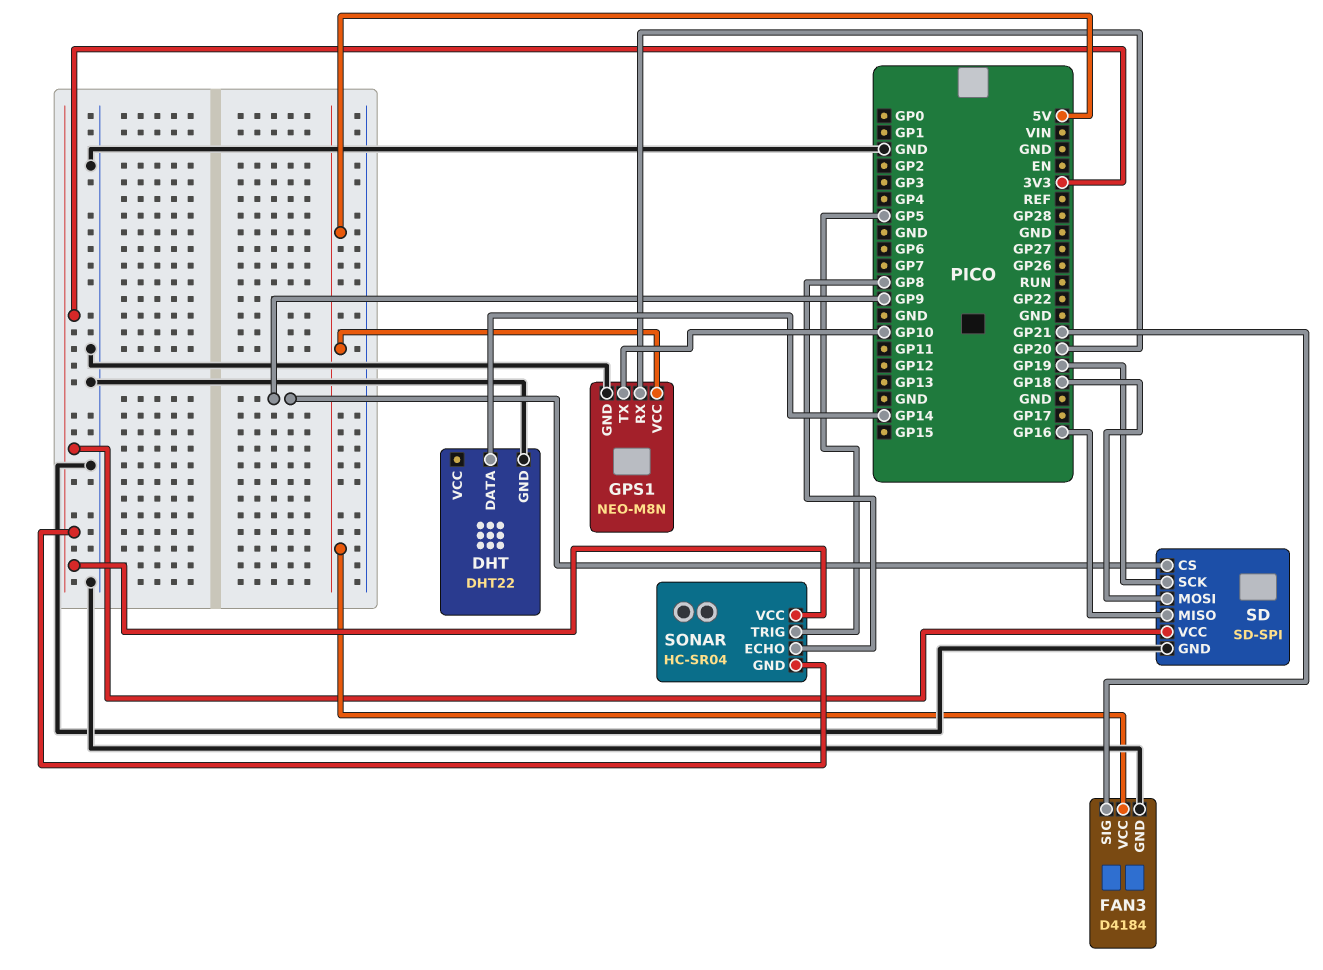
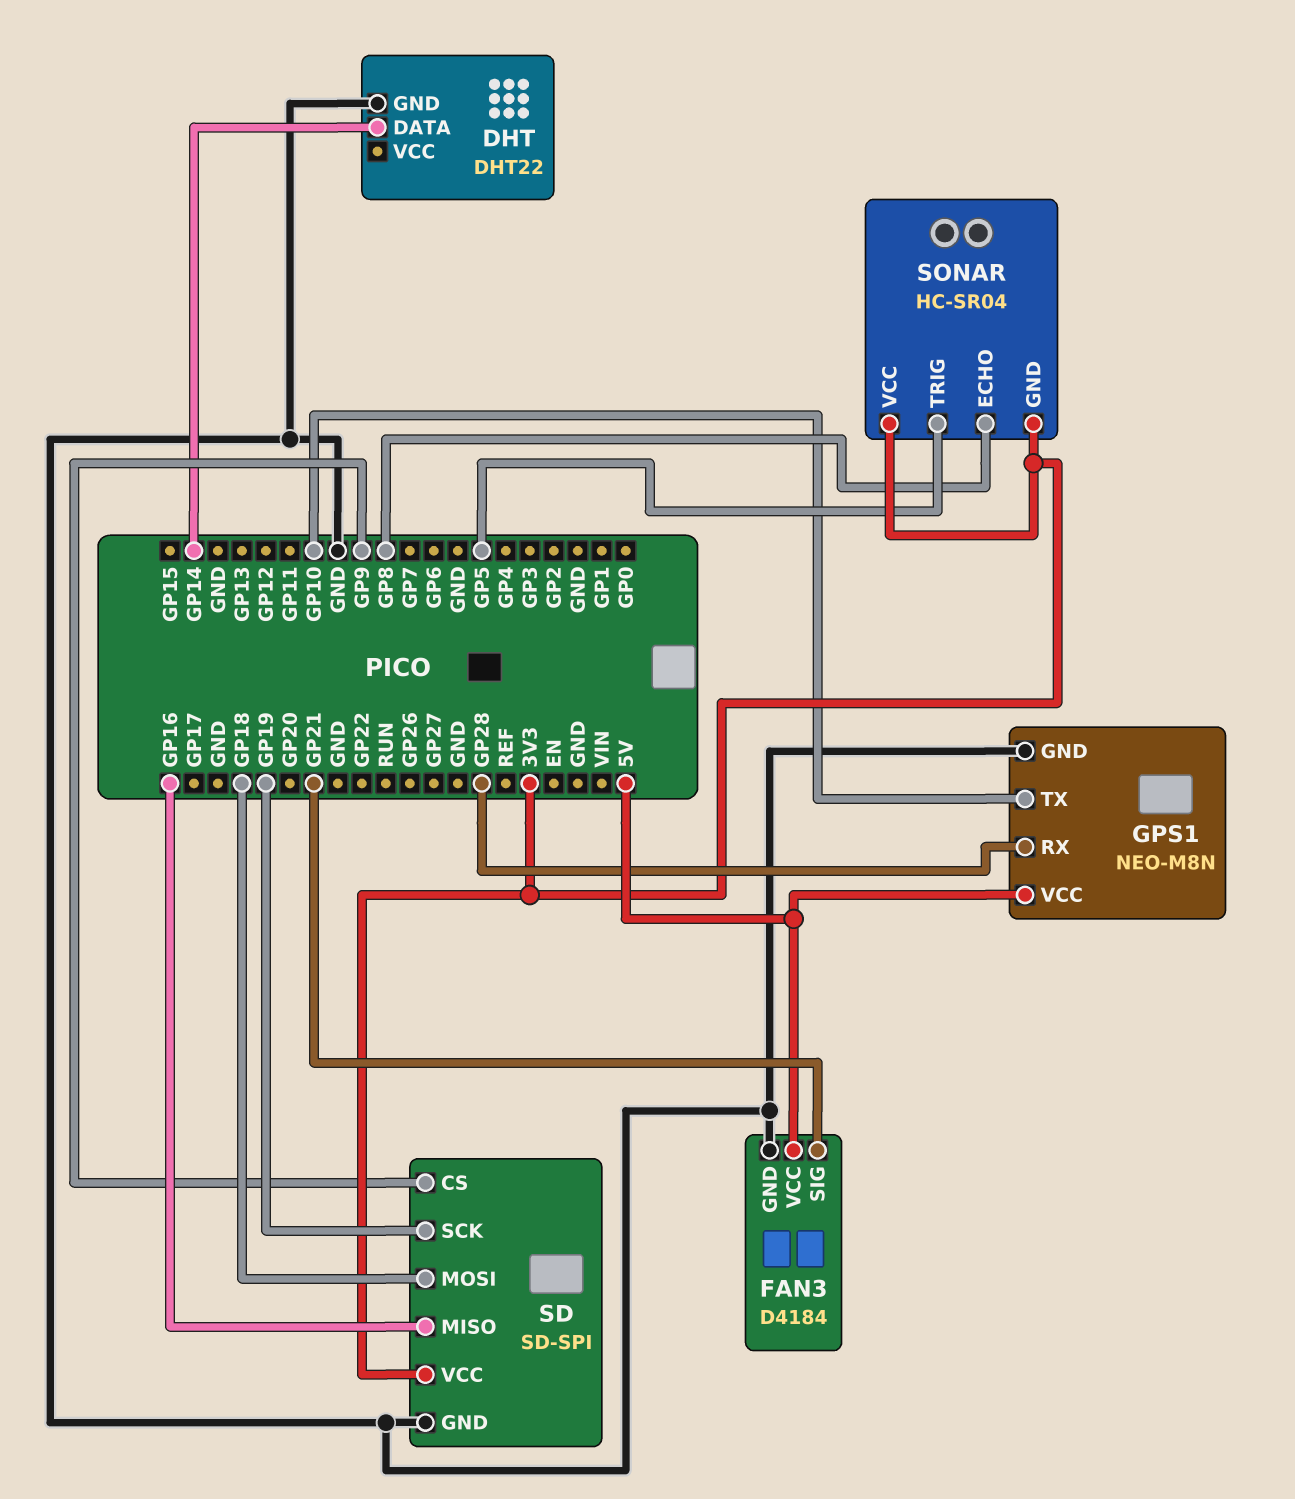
GPS1 pin RX: GP20 -> GP28

